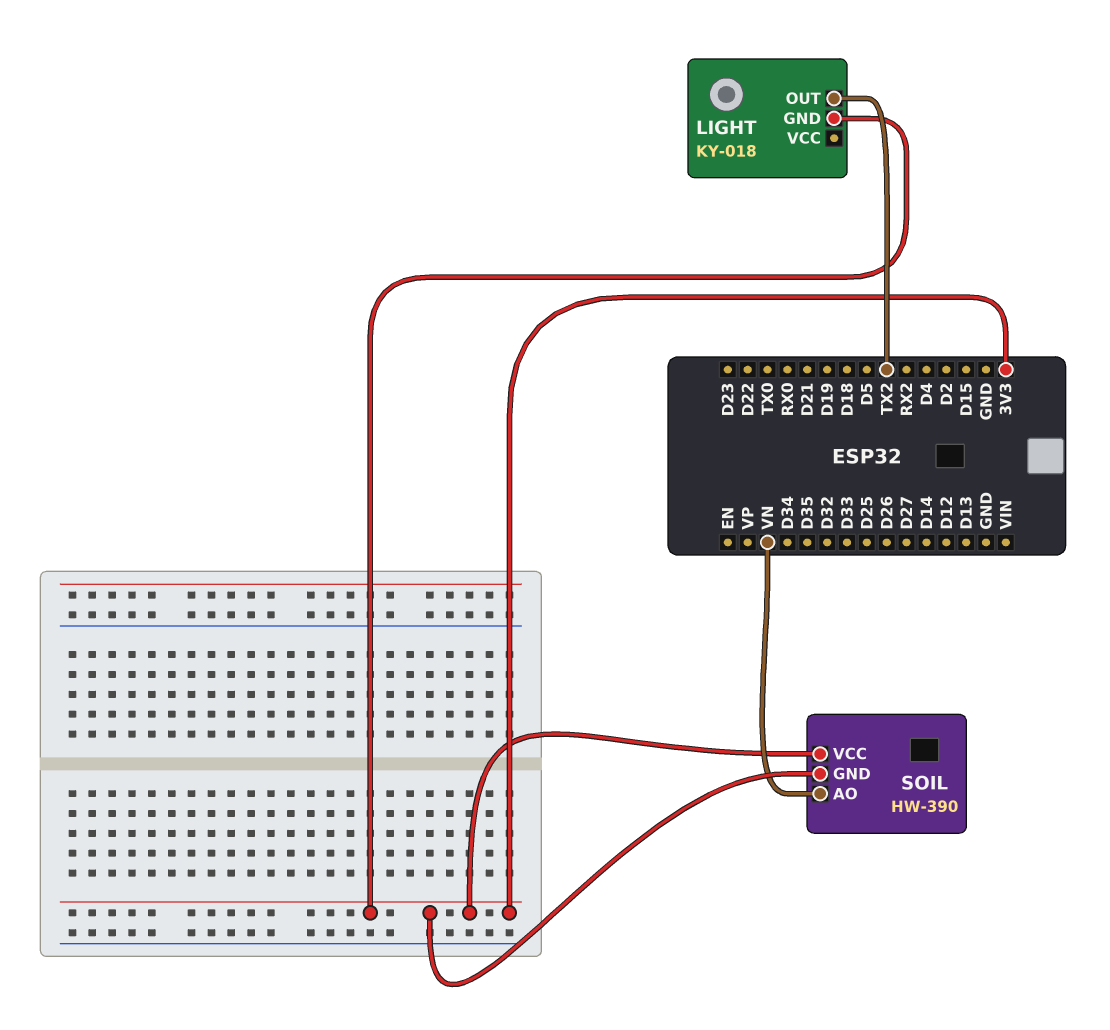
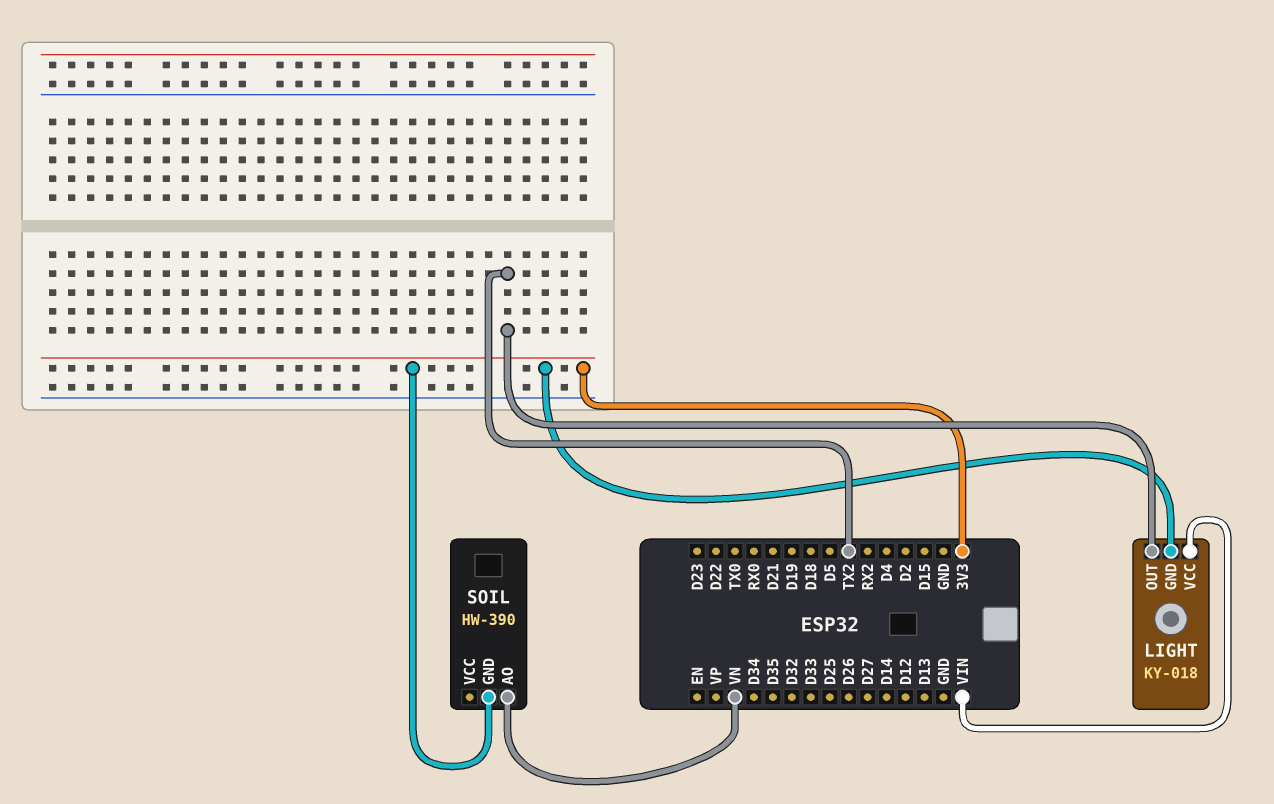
LIGHT pin VCC: none -> VIN
SOIL pin VCC: 3V3 -> none

